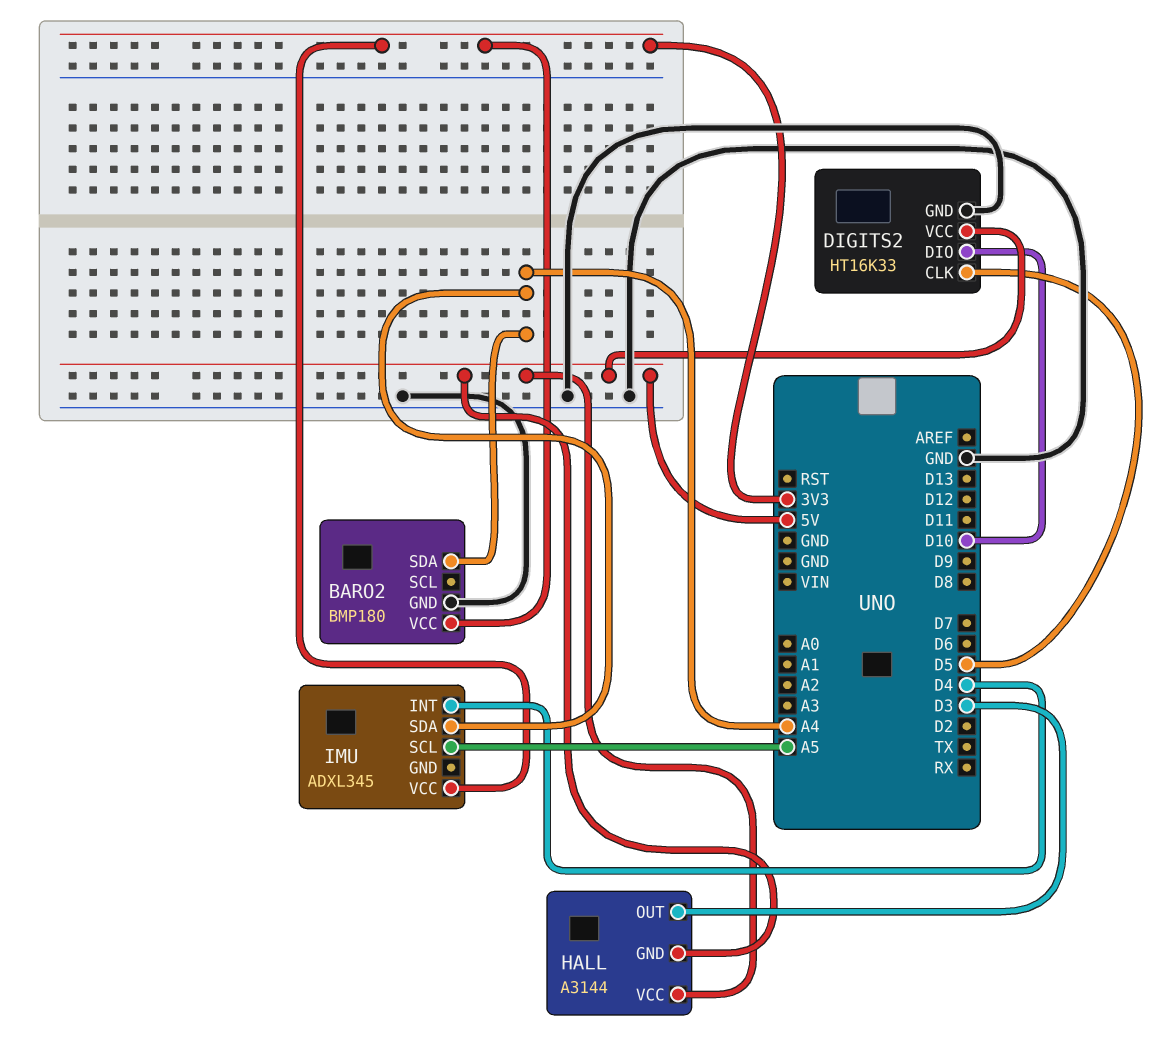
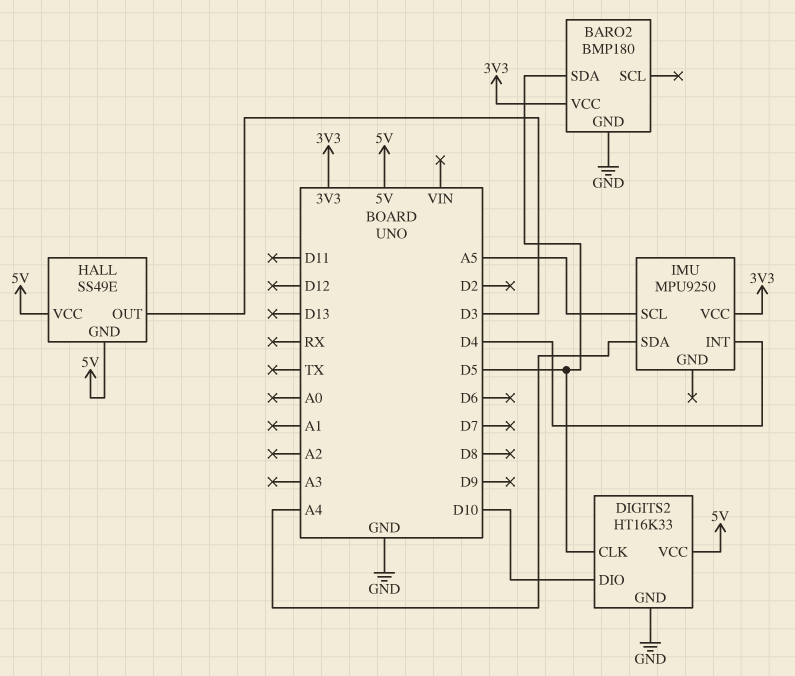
BARO2 pin SDA: A4 -> D5
HALL: A3144 -> SS49E
IMU: ADXL345 -> MPU9250

